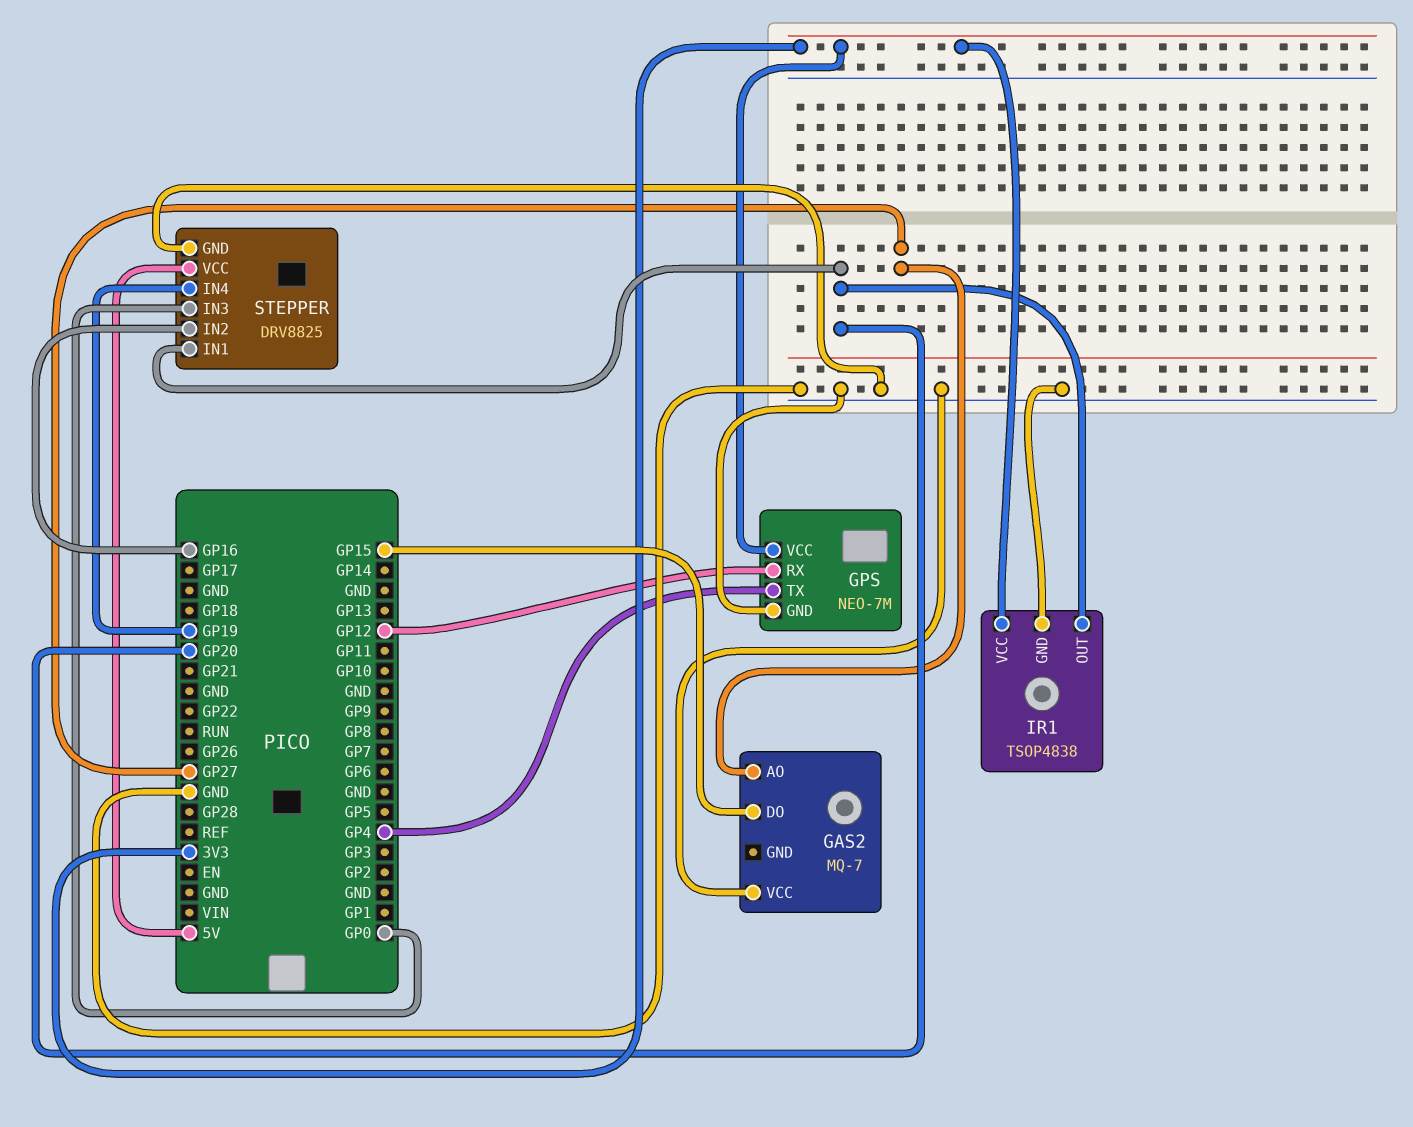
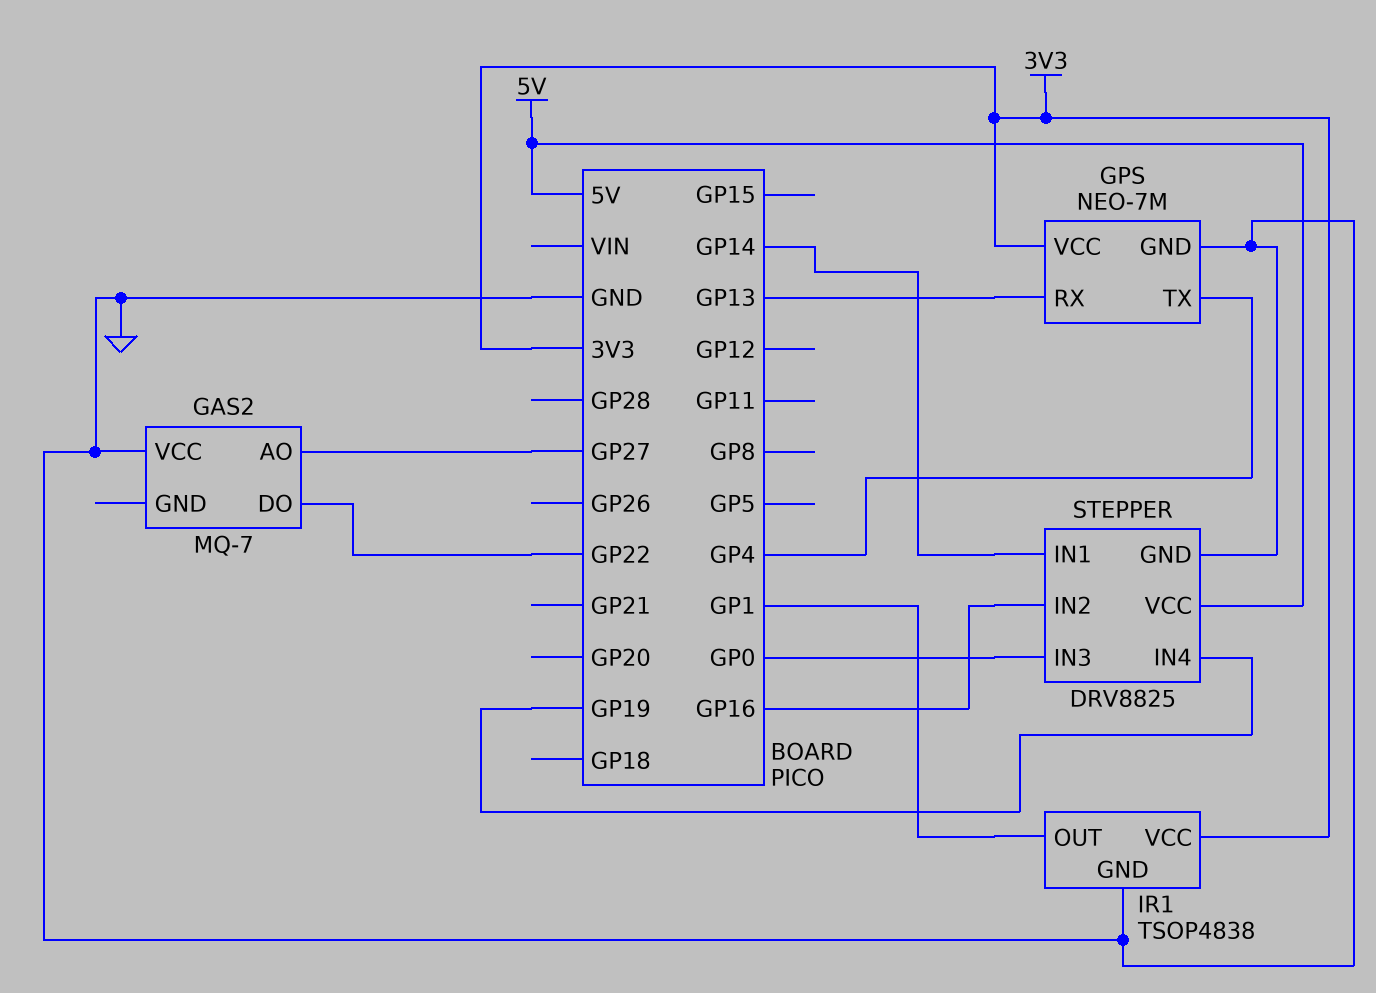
GAS2 pin DO: GP15 -> GP22
GPS pin RX: GP12 -> GP13
IR1 pin OUT: GP20 -> GP1
STEPPER pin IN1: GP20 -> GP14

